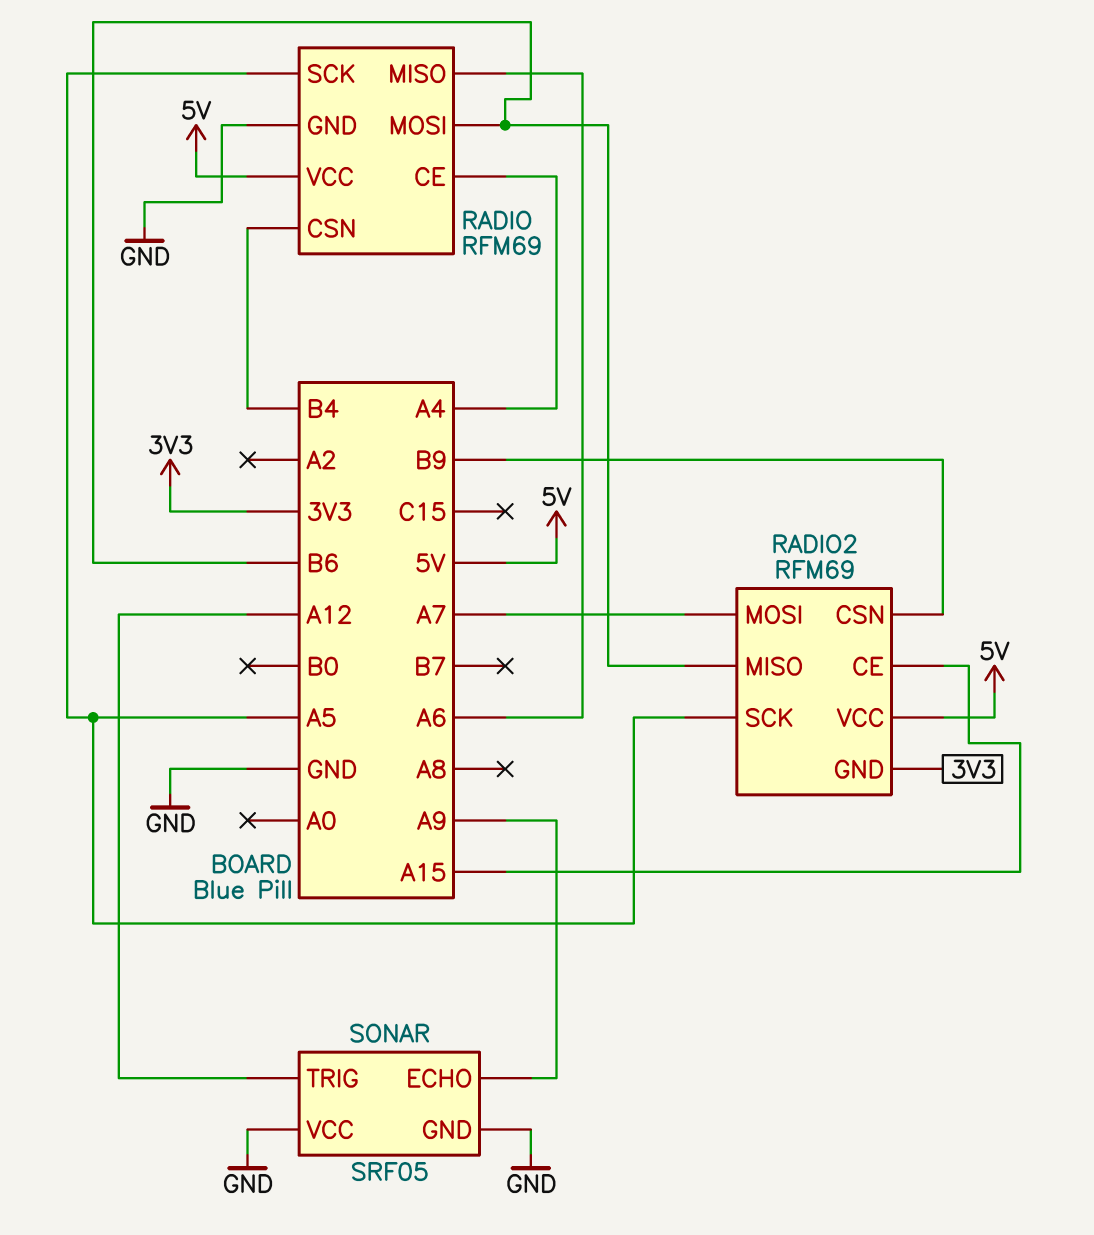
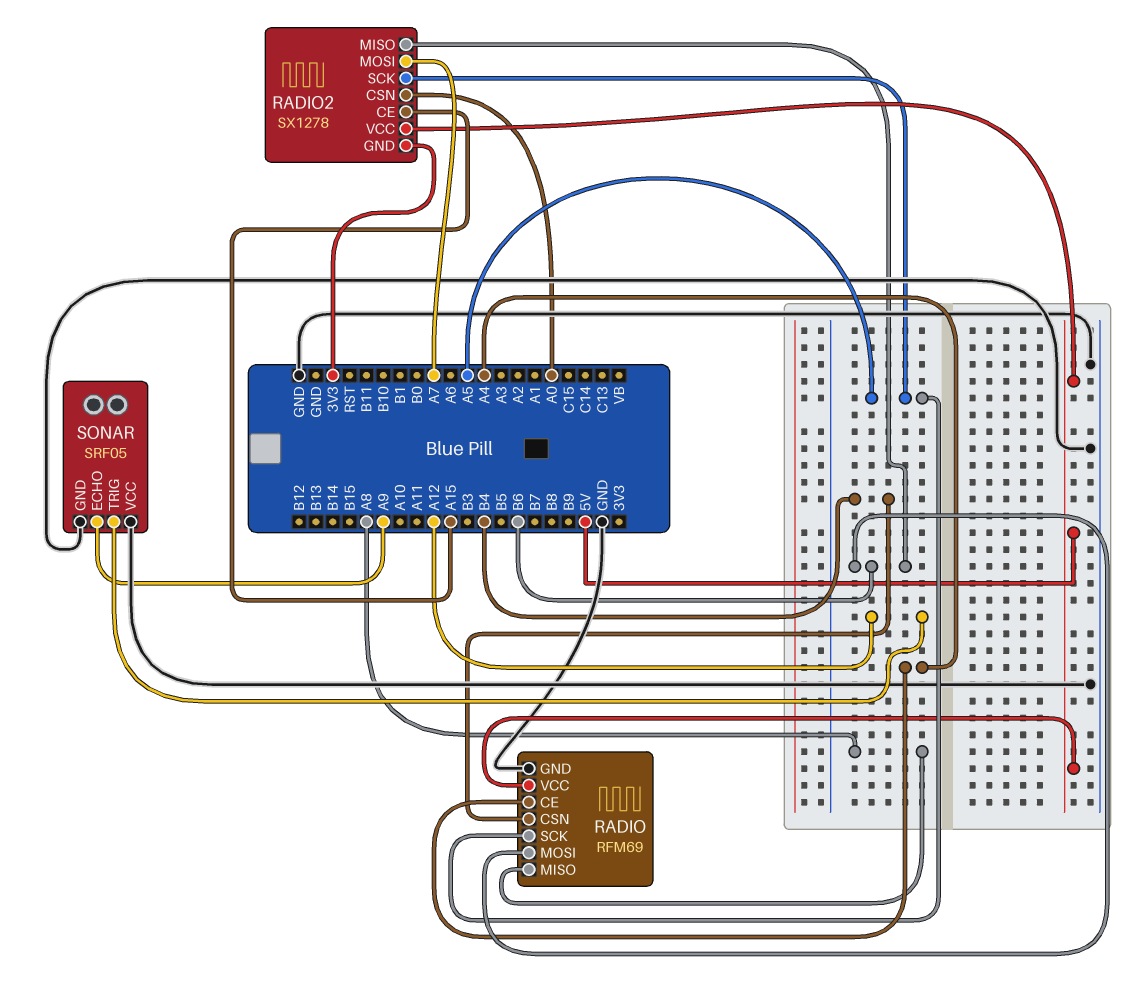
RADIO pin MISO: A6 -> A8
RADIO2: RFM69 -> SX1278
RADIO2 pin CSN: B9 -> A0

